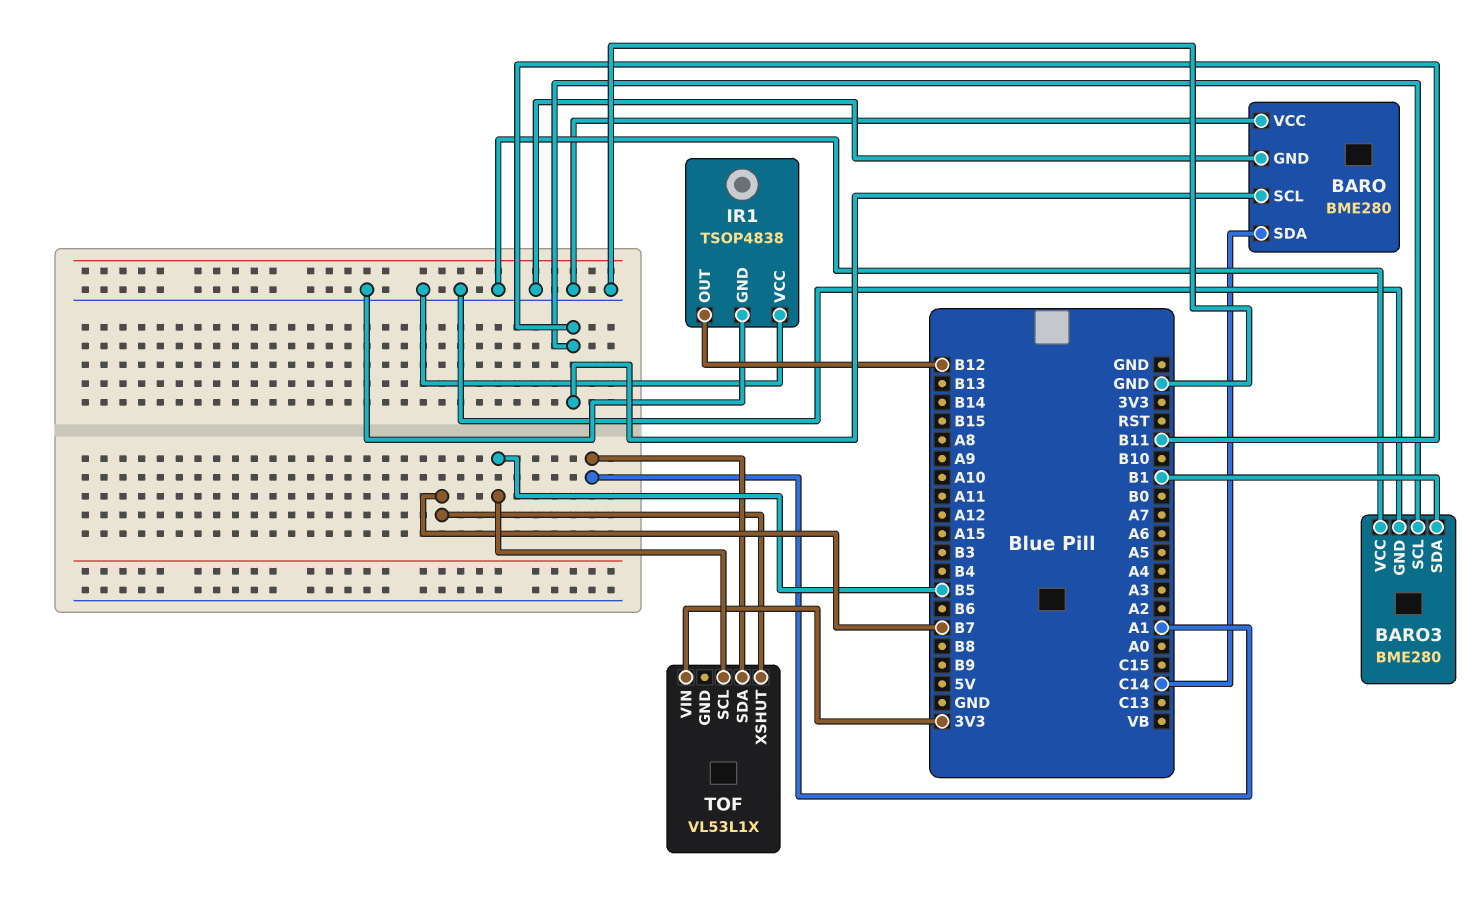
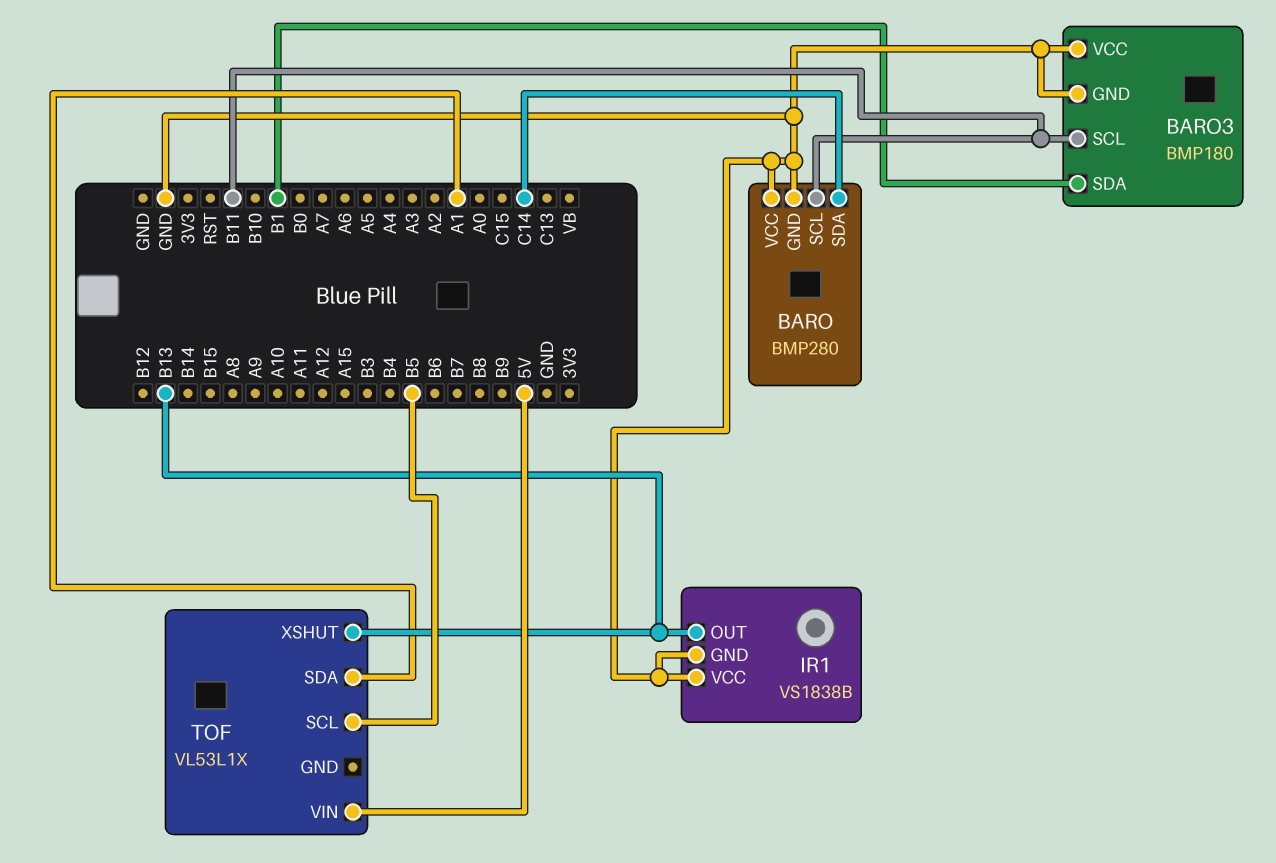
BARO: BME280 -> BMP280
BARO3: BME280 -> BMP180
IR1: TSOP4838 -> VS1838B
IR1 pin OUT: B12 -> B13
TOF pin VIN: 3V3 -> 5V
TOF pin XSHUT: B7 -> B13

